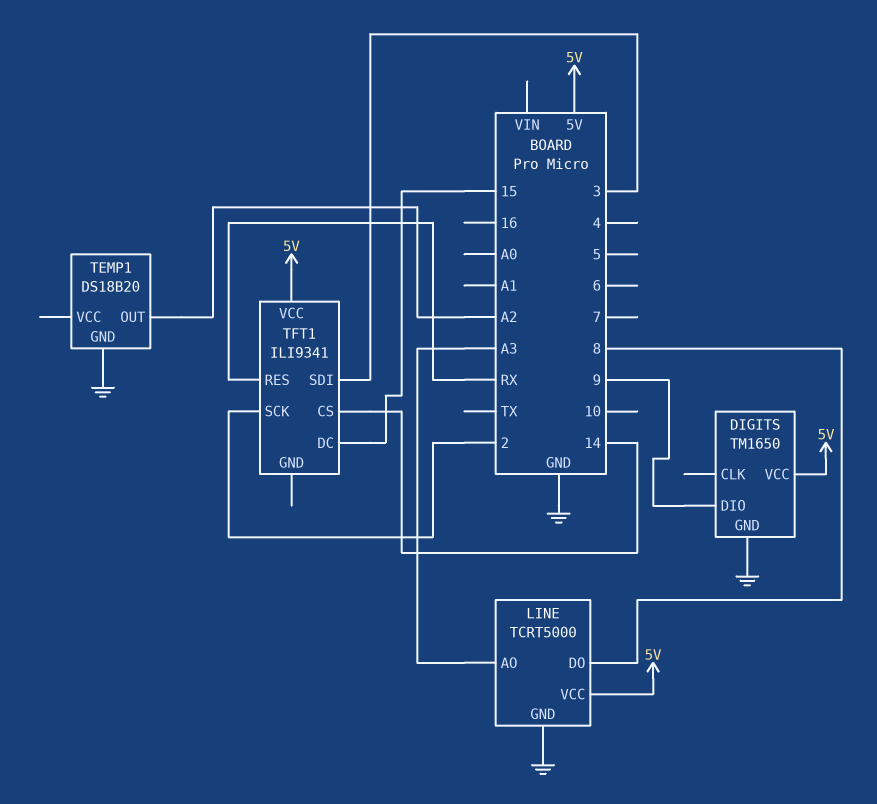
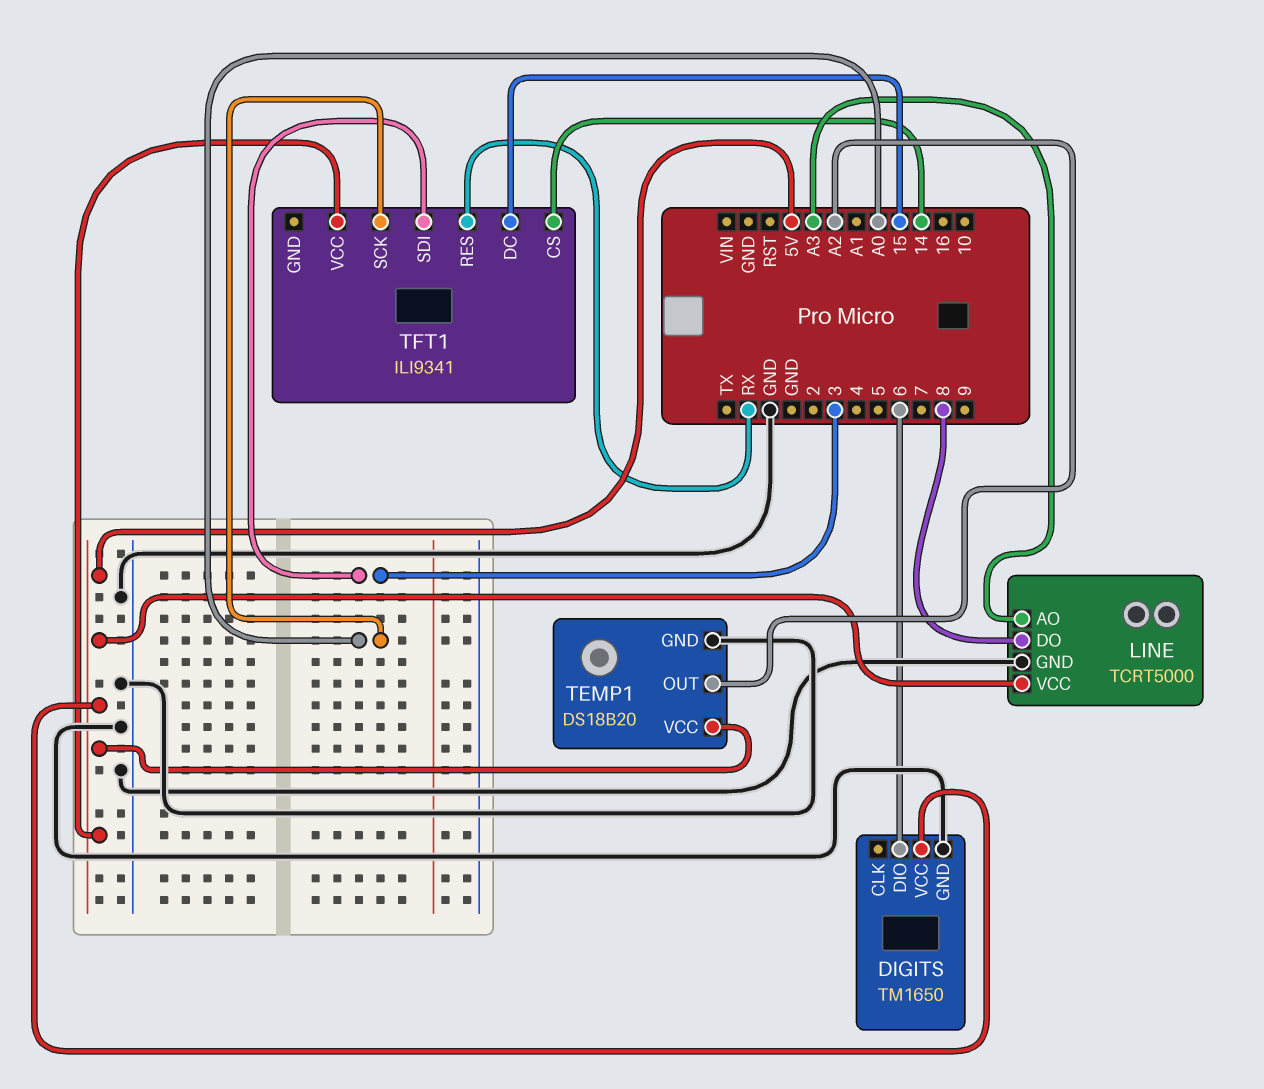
DIGITS pin DIO: 9 -> 6
TEMP1 pin VCC: none -> 5V
TFT1 pin SCK: 2 -> A0

